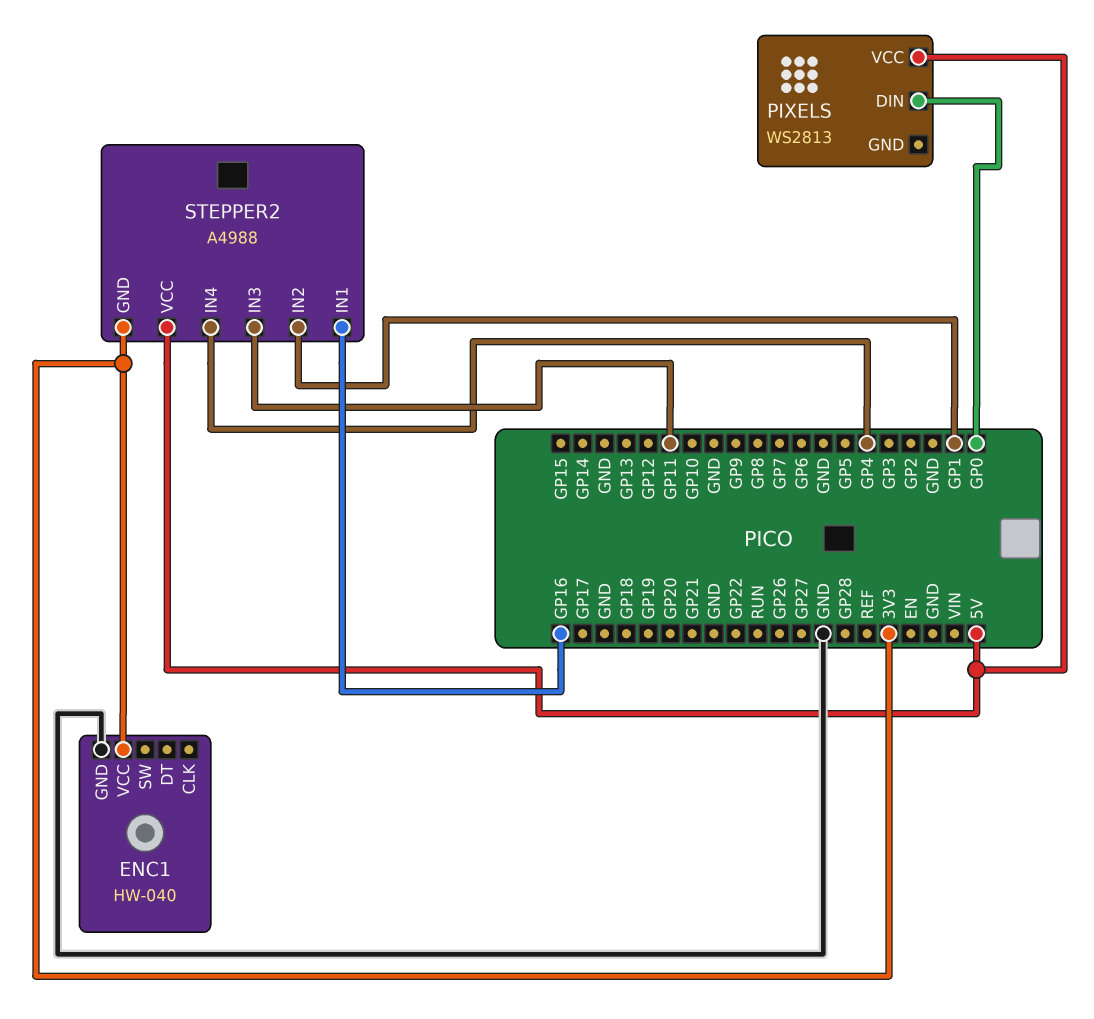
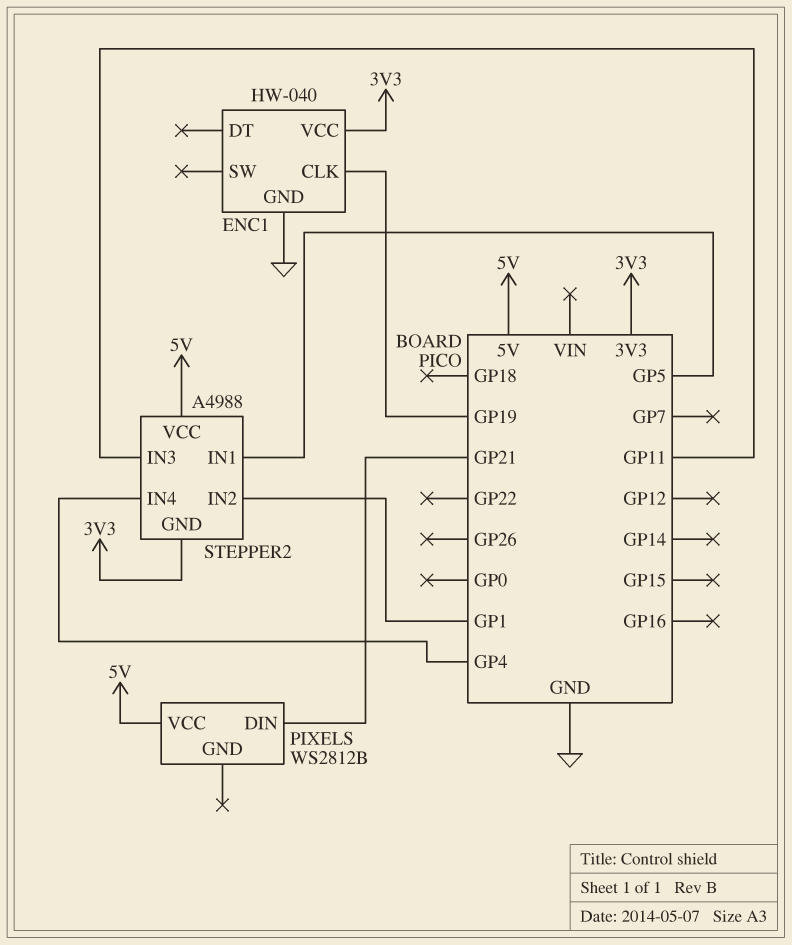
ENC1 pin CLK: none -> GP19
PIXELS: WS2813 -> WS2812B
PIXELS pin DIN: GP0 -> GP21
STEPPER2 pin IN1: GP16 -> GP5

